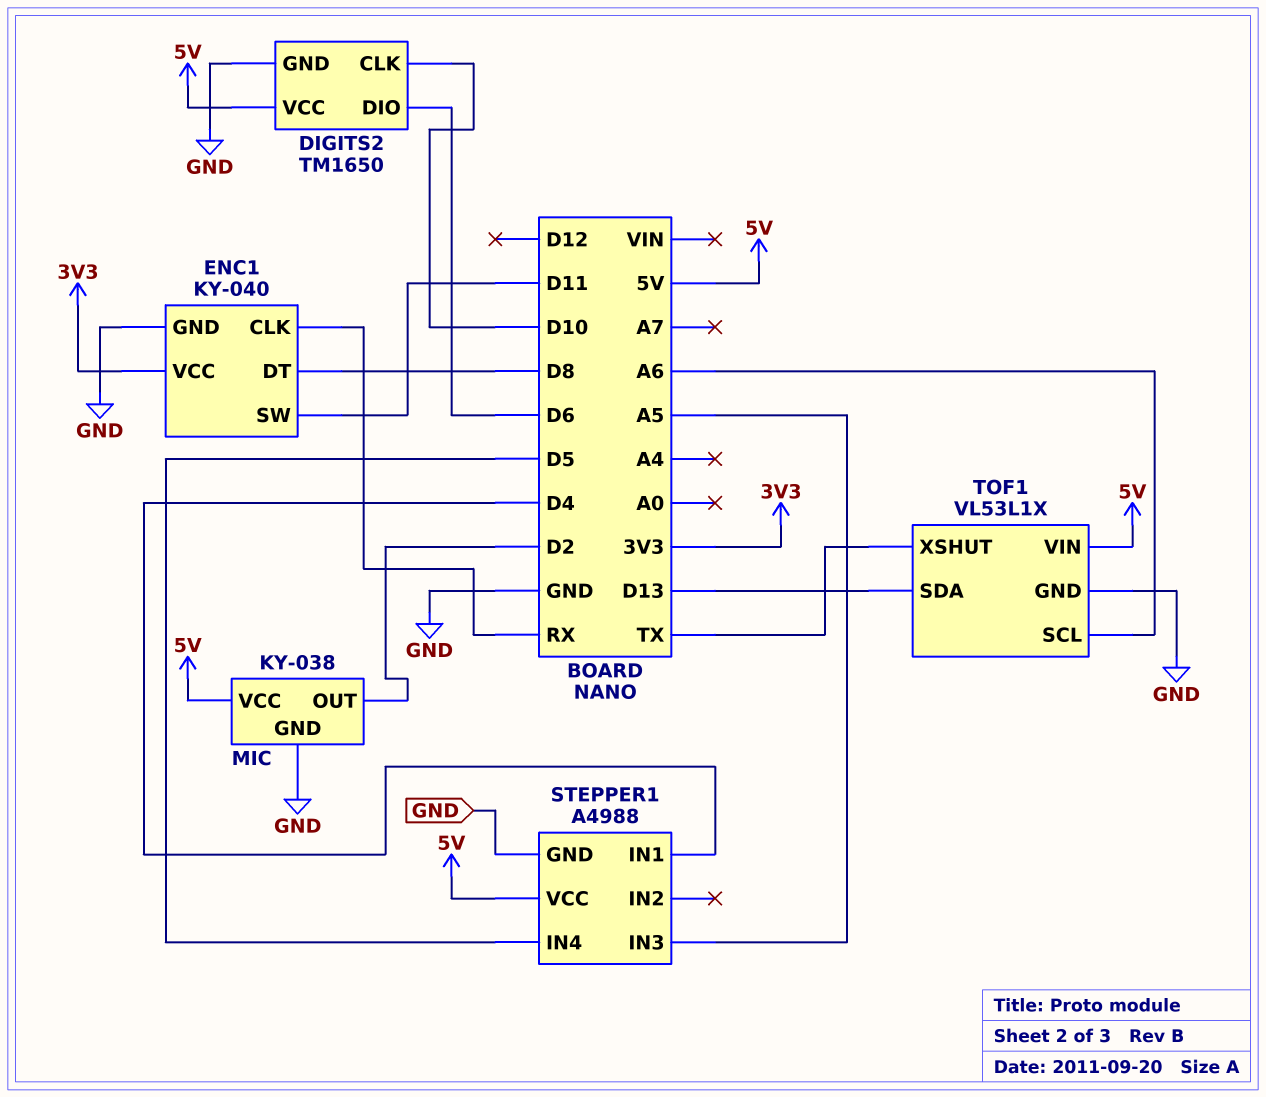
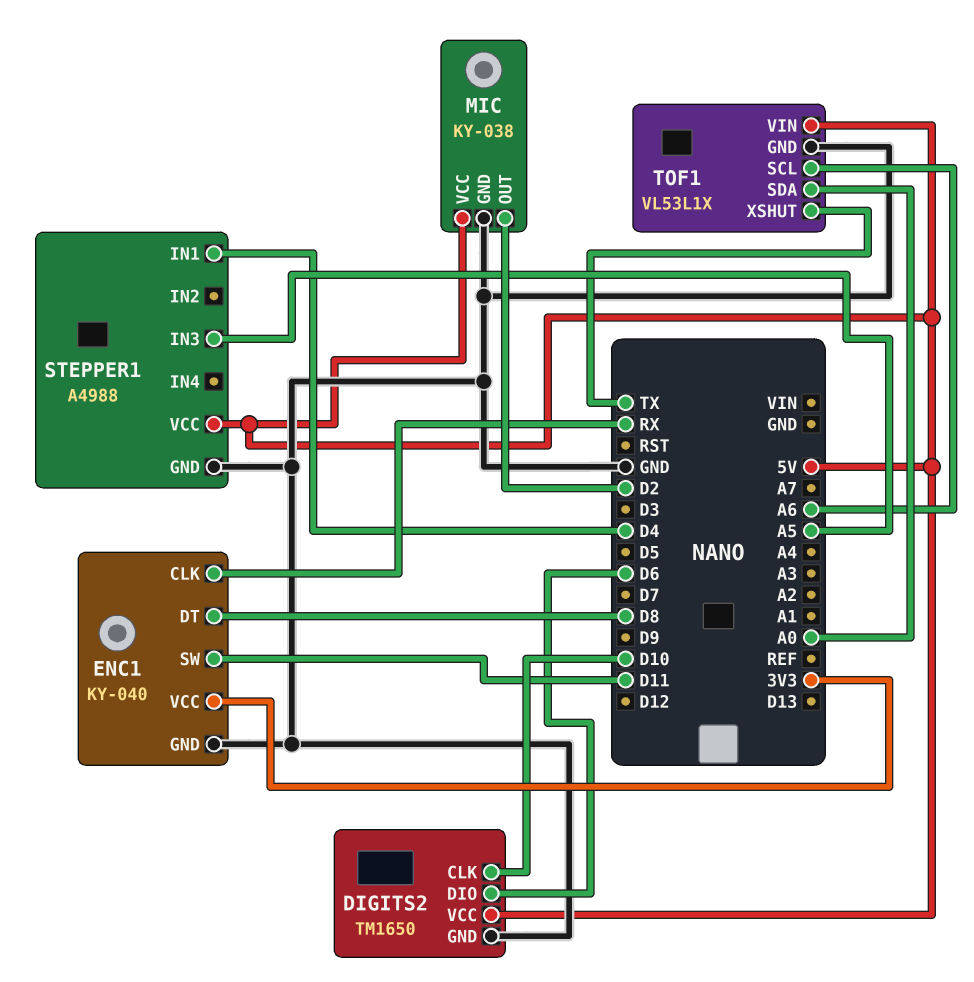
STEPPER1 pin IN4: D5 -> none
TOF1 pin SDA: D13 -> A0

